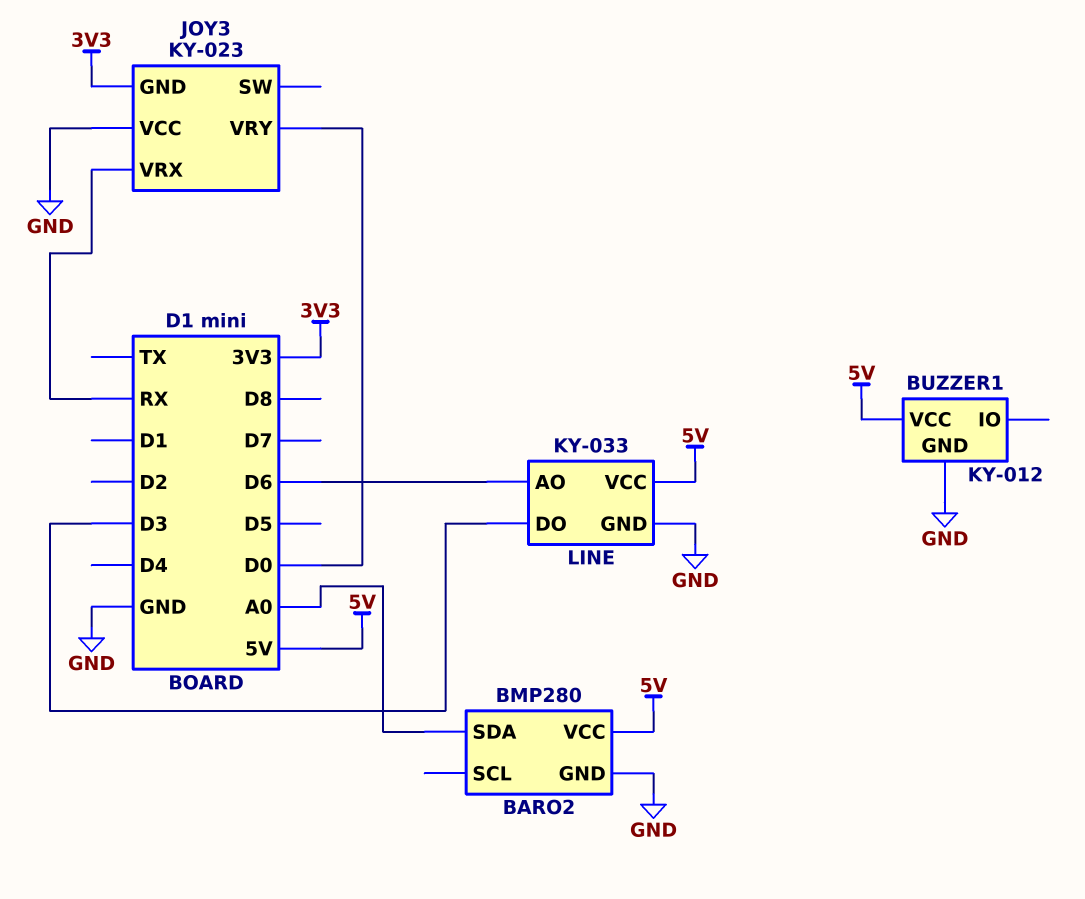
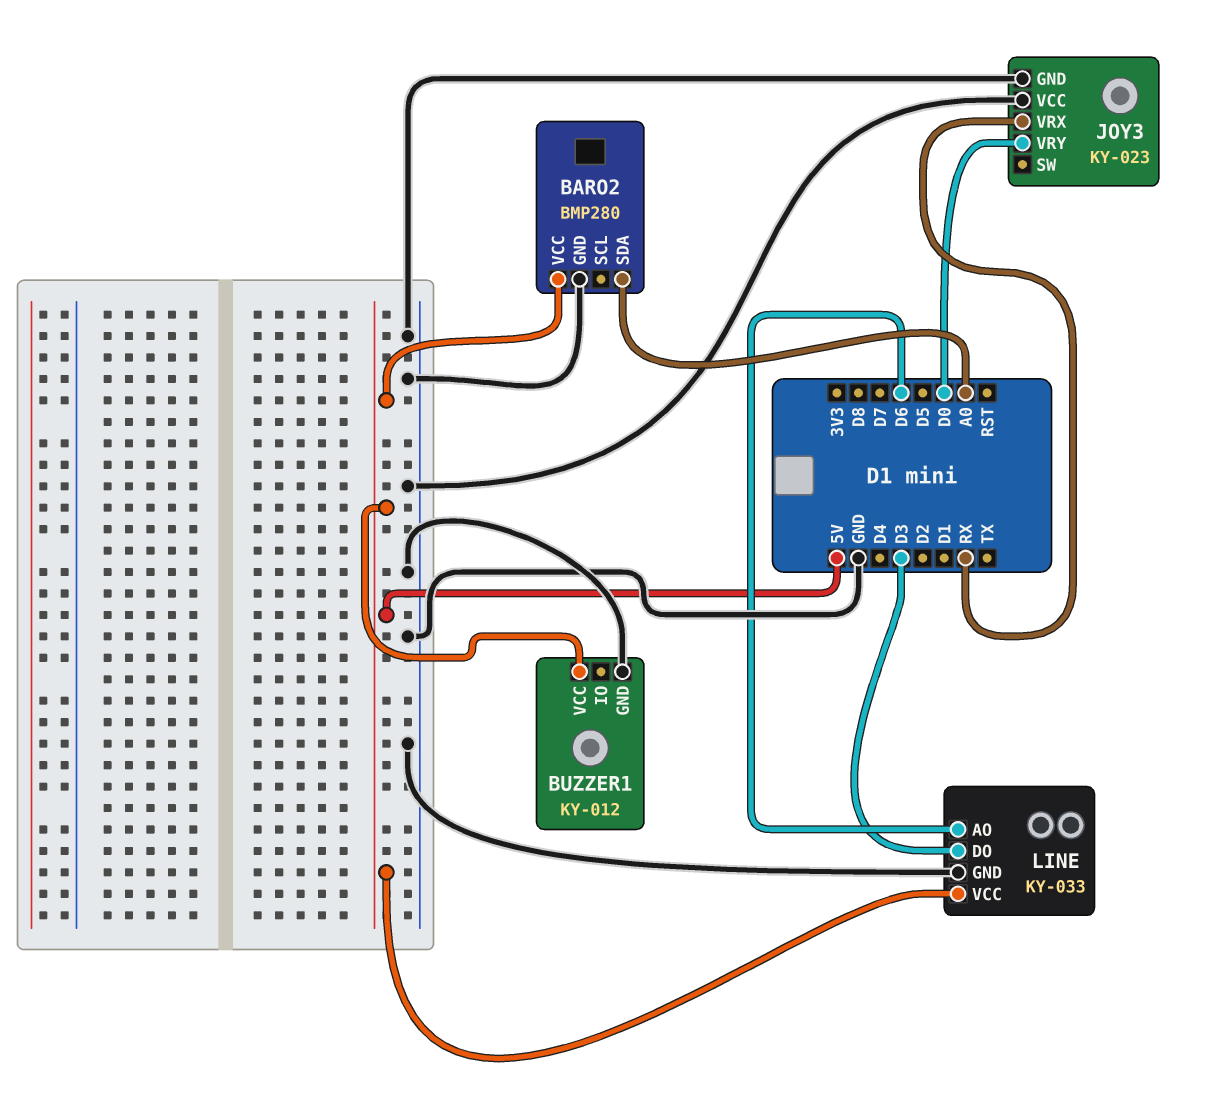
JOY3 pin GND: 3V3 -> GND

